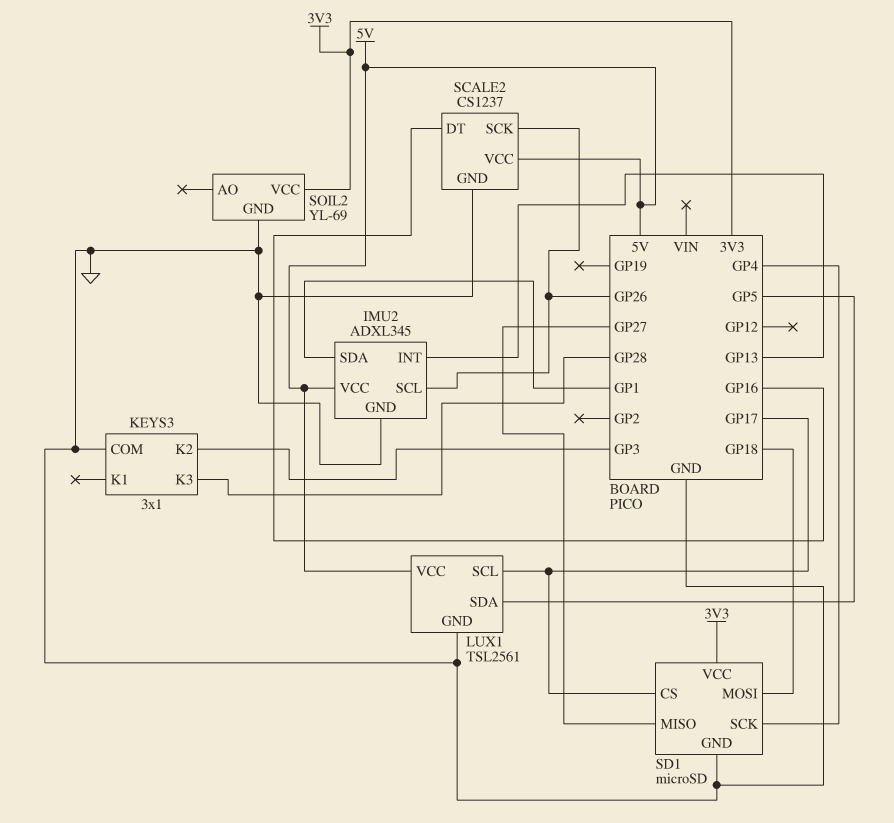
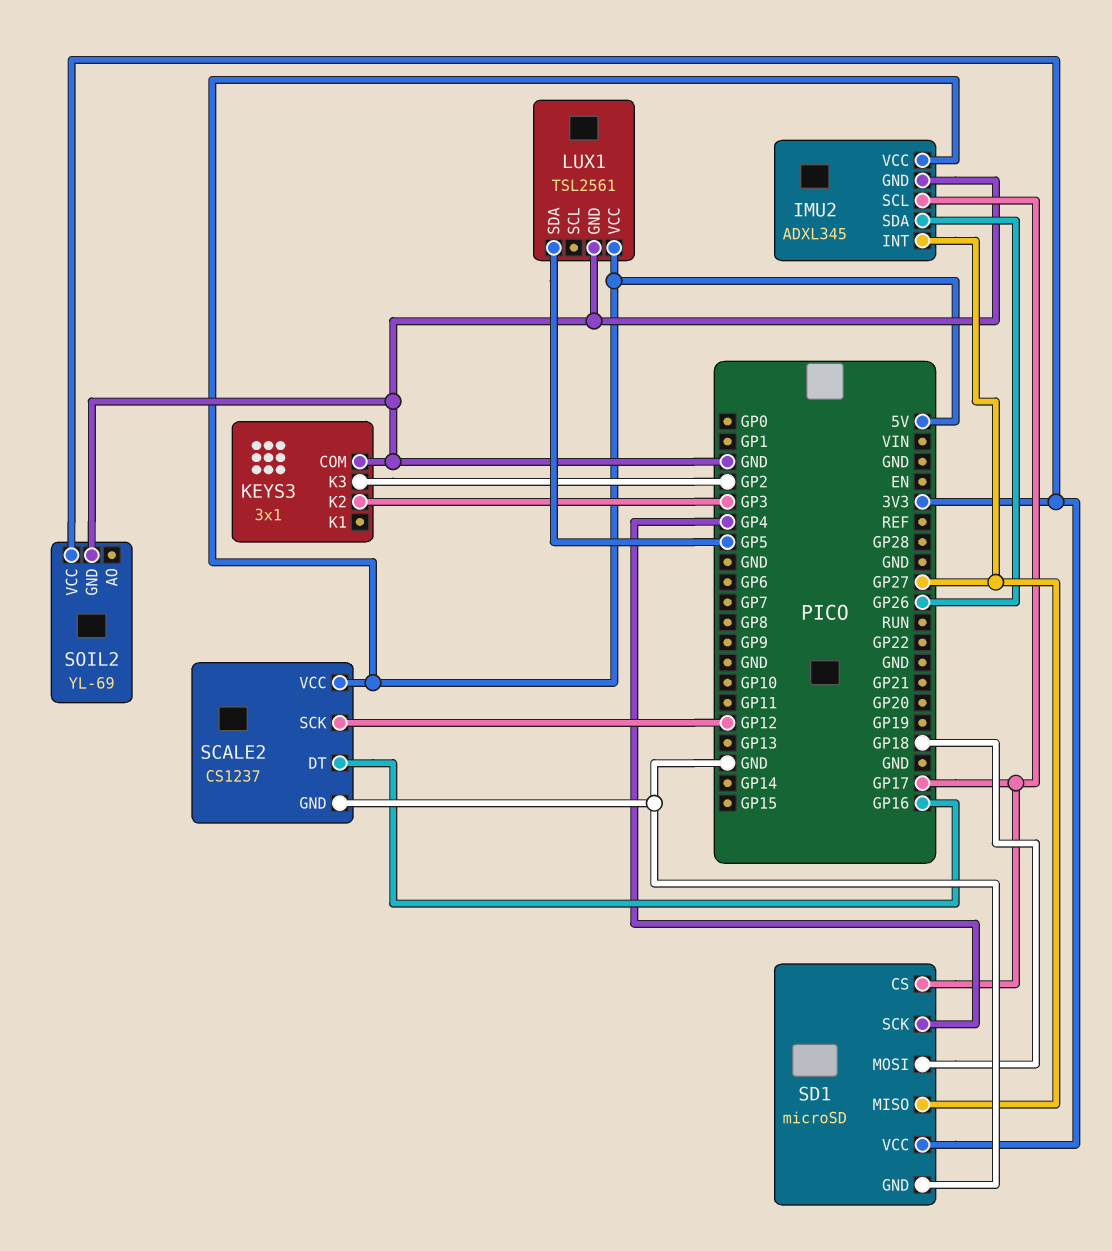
IMU2 pin INT: GP13 -> GP27
IMU2 pin SCL: GP26 -> GP17
IMU2 pin SDA: GP1 -> GP26
KEYS3 pin K3: GP28 -> GP2
LUX1 pin SCL: GP17 -> none
SCALE2 pin SCK: GP26 -> GP12

